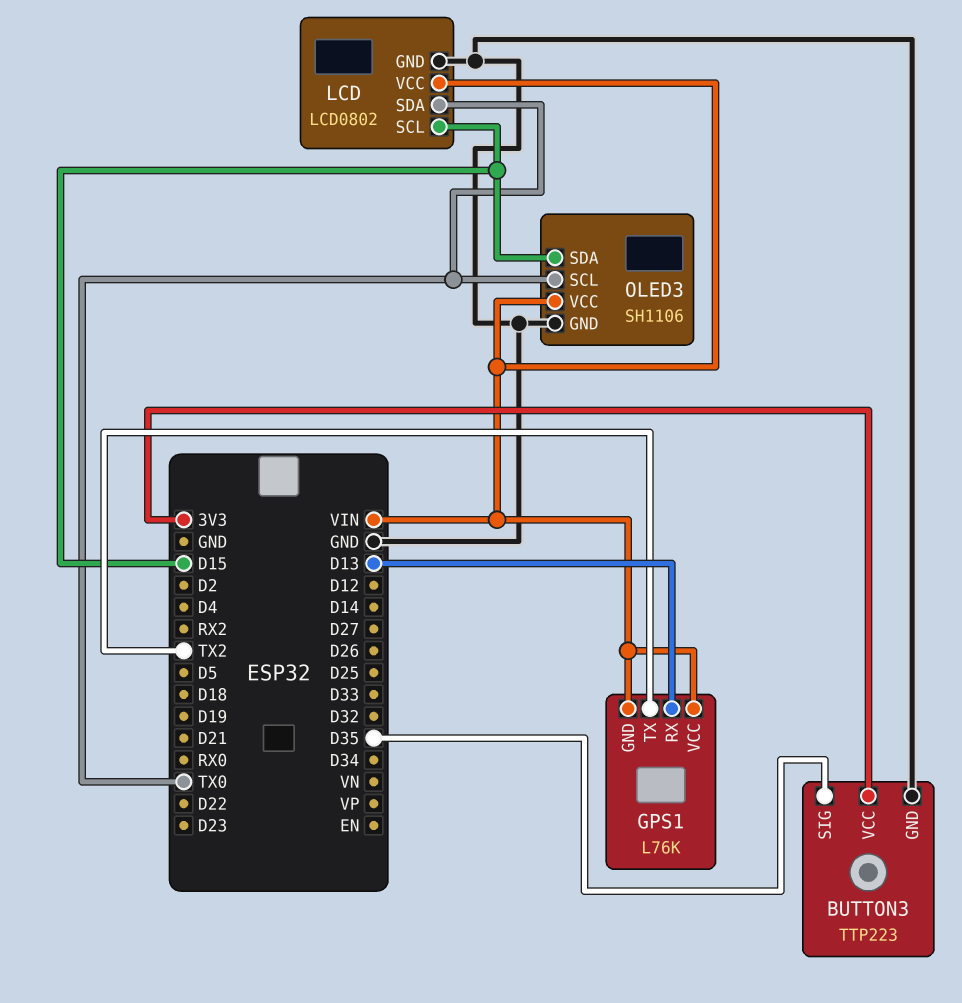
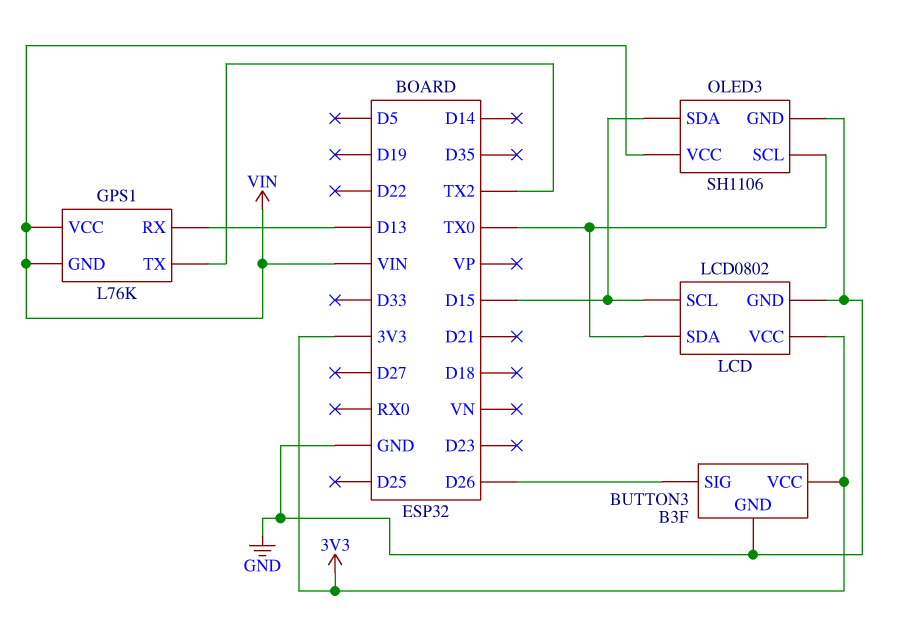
BUTTON3: TTP223 -> B3F
BUTTON3 pin SIG: D35 -> D26
LCD pin VCC: VIN -> 3V3

